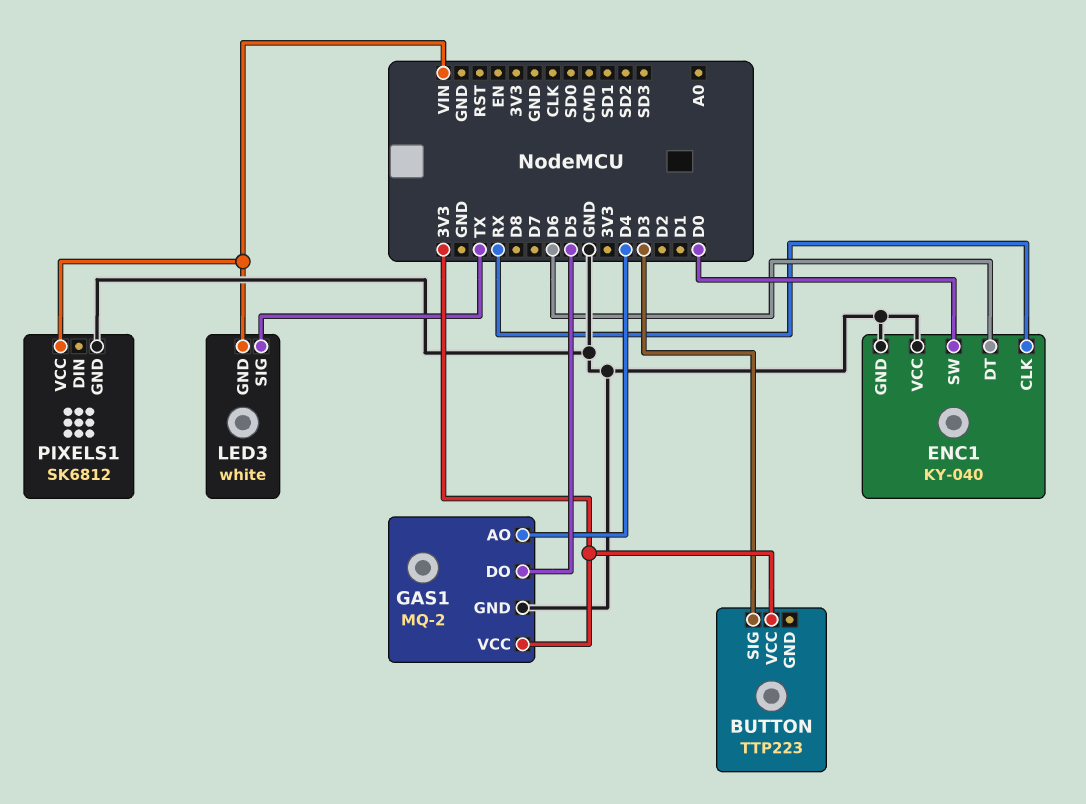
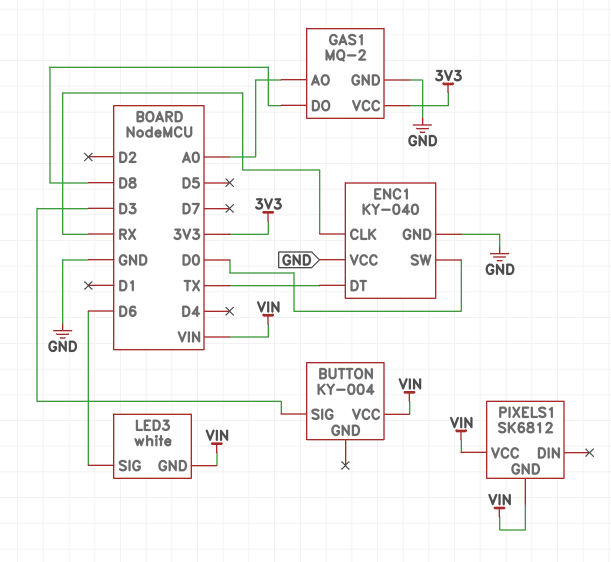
BUTTON: TTP223 -> KY-004
BUTTON pin VCC: 3V3 -> VIN
ENC1 pin DT: D6 -> TX
GAS1 pin AO: D4 -> A0
GAS1 pin DO: D5 -> D8
LED3 pin SIG: TX -> D6
PIXELS1 pin GND: GND -> VIN

